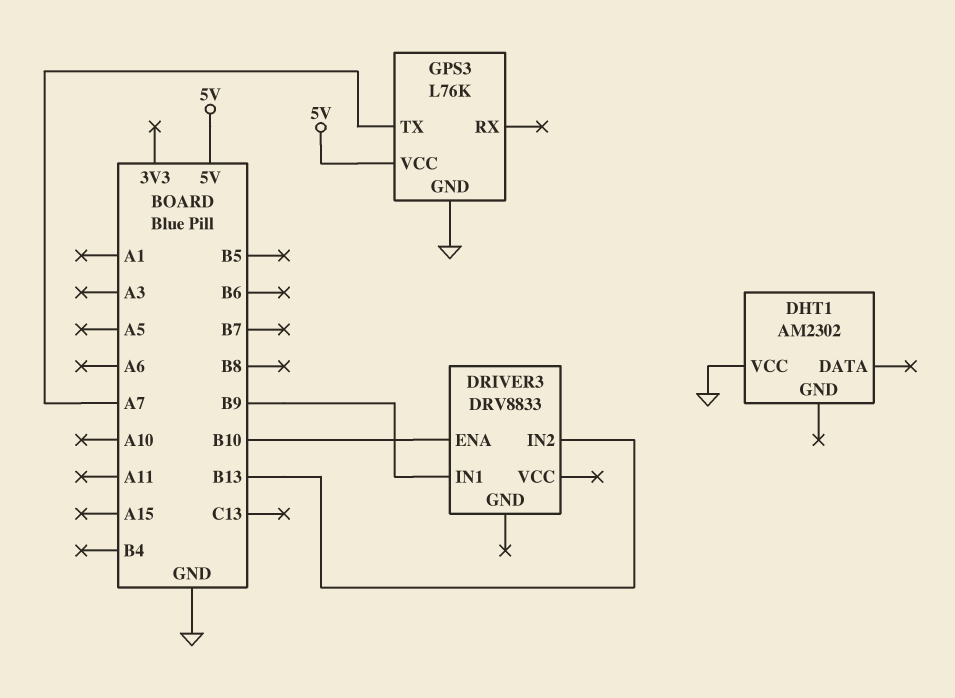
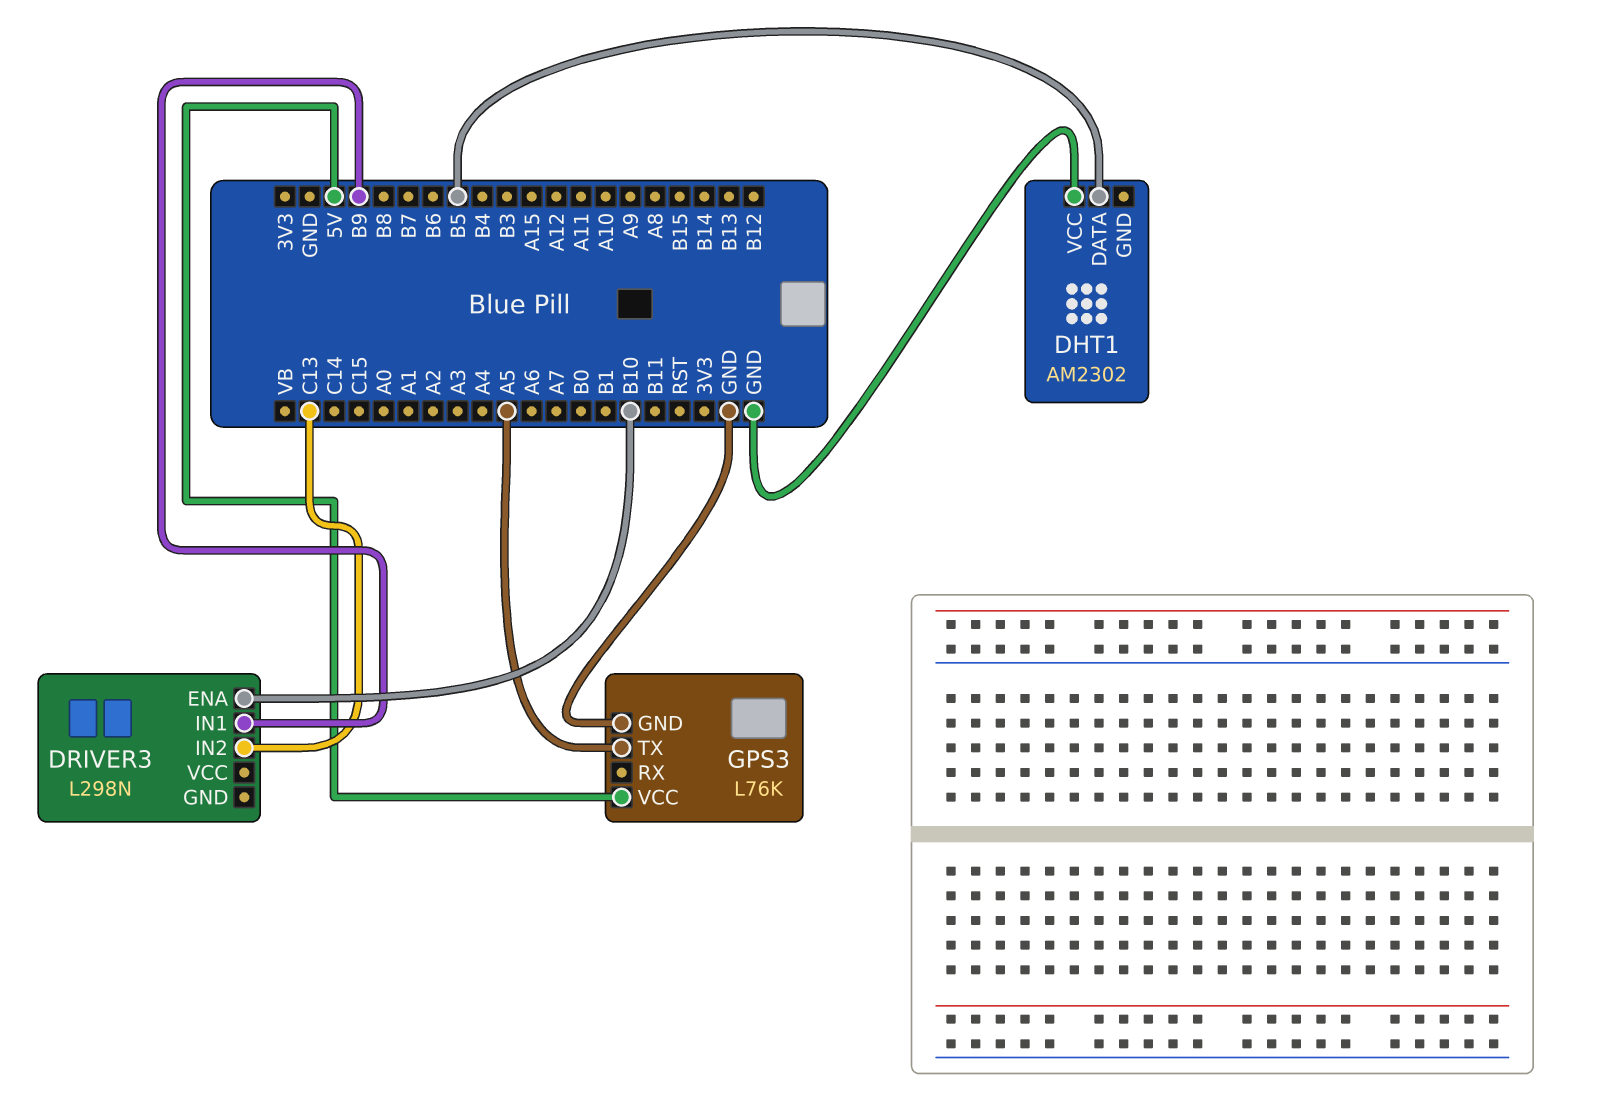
DHT1 pin DATA: none -> B5
DRIVER3: DRV8833 -> L298N
DRIVER3 pin IN2: B13 -> C13
GPS3 pin TX: A7 -> A5

